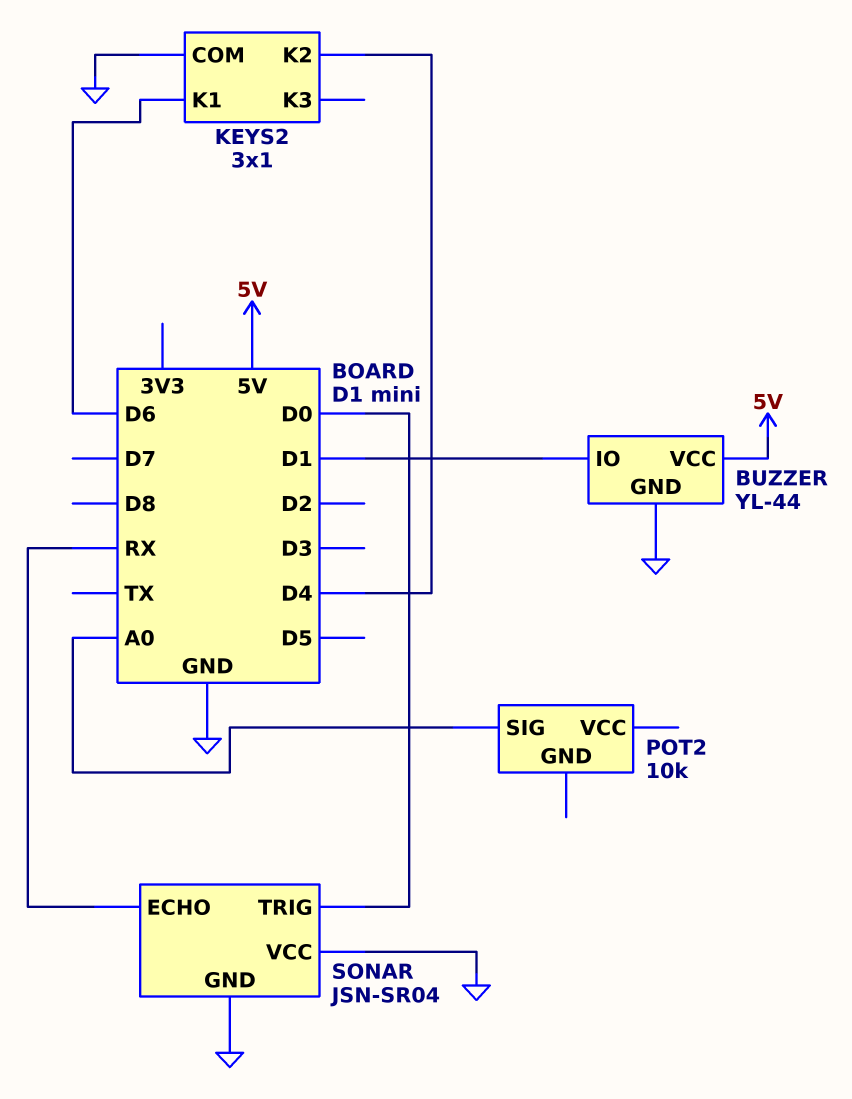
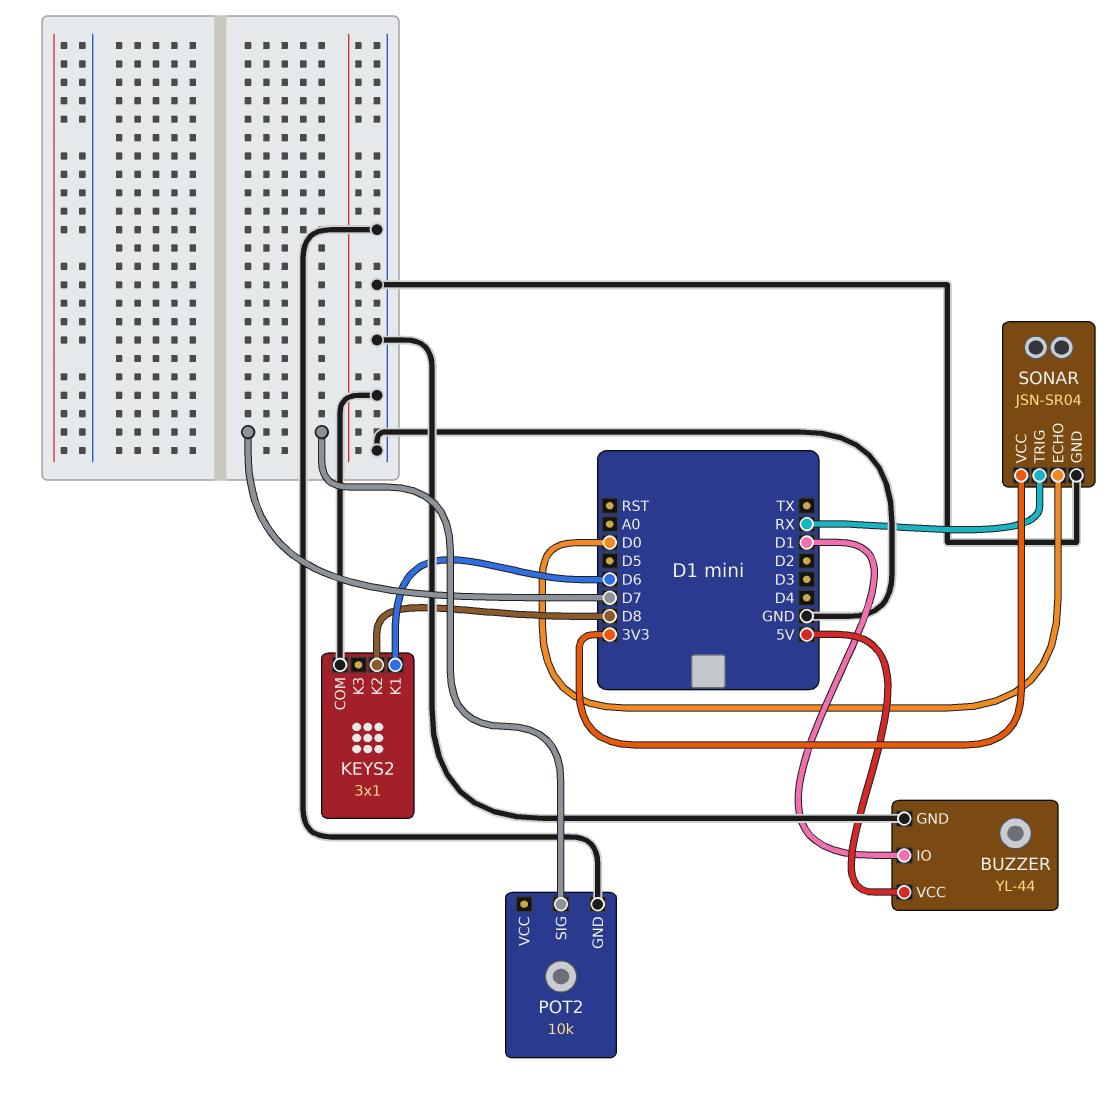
KEYS2 pin K2: D4 -> D8
POT2 pin GND: none -> GND
POT2 pin SIG: A0 -> D7
SONAR pin ECHO: RX -> D0
SONAR pin TRIG: D0 -> RX
SONAR pin VCC: GND -> 3V3

